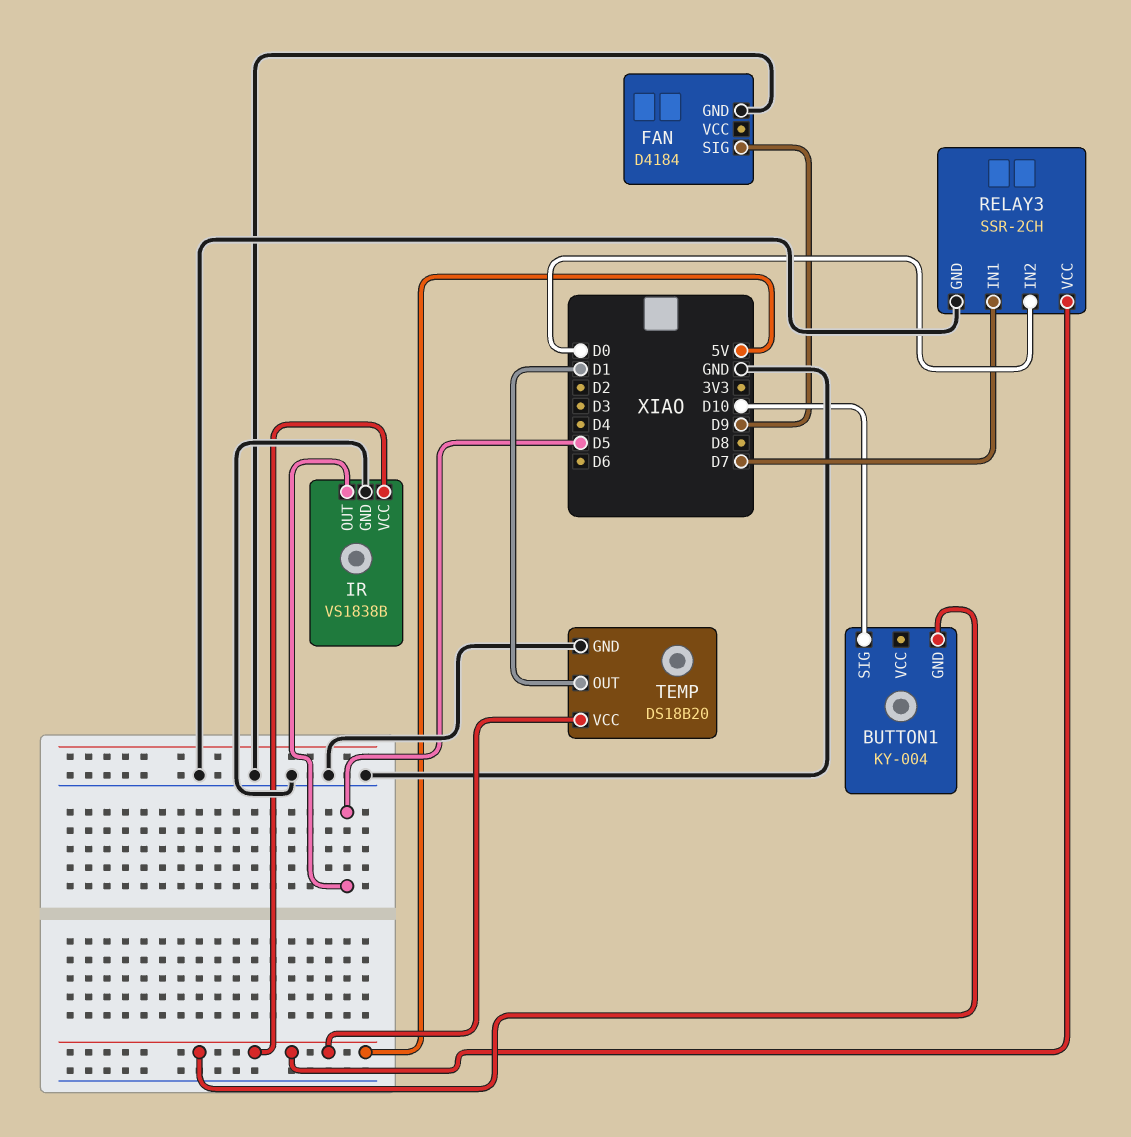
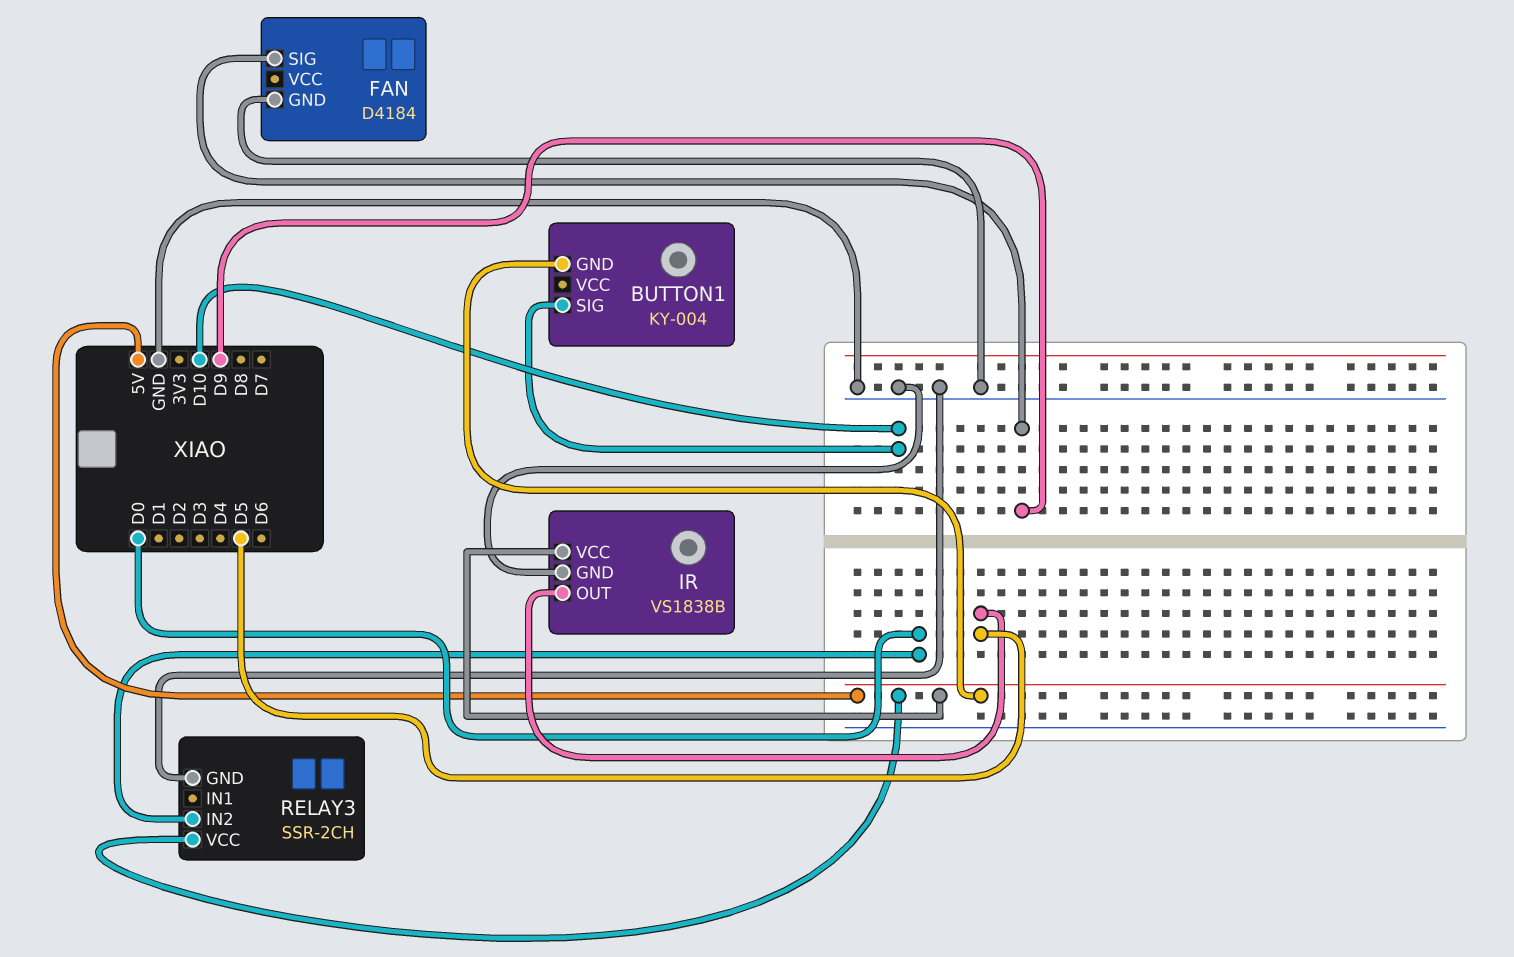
RELAY3 pin IN1: D7 -> none
TEMP: DS18B20 -> none
TEMP pin GND: GND -> none
TEMP pin OUT: D1 -> none
TEMP pin VCC: 5V -> none

